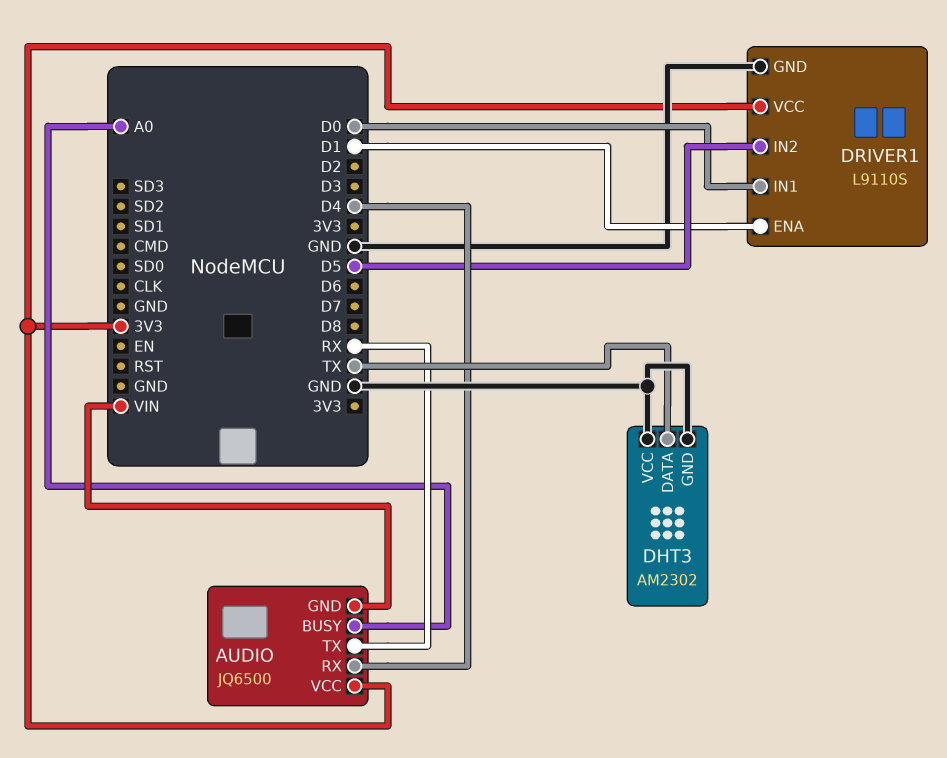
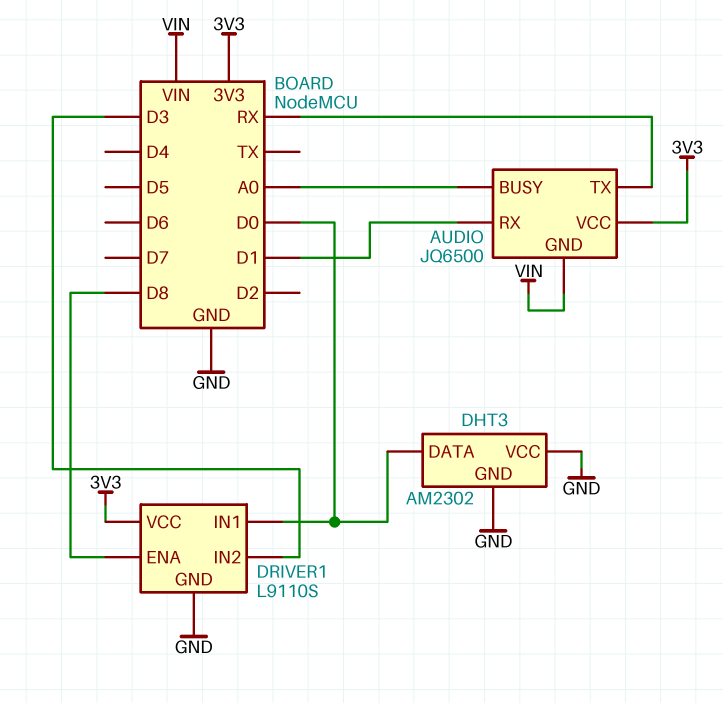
AUDIO pin RX: D4 -> D1
DHT3 pin DATA: TX -> D0
DRIVER1 pin ENA: D1 -> D8
DRIVER1 pin IN2: D5 -> D3

